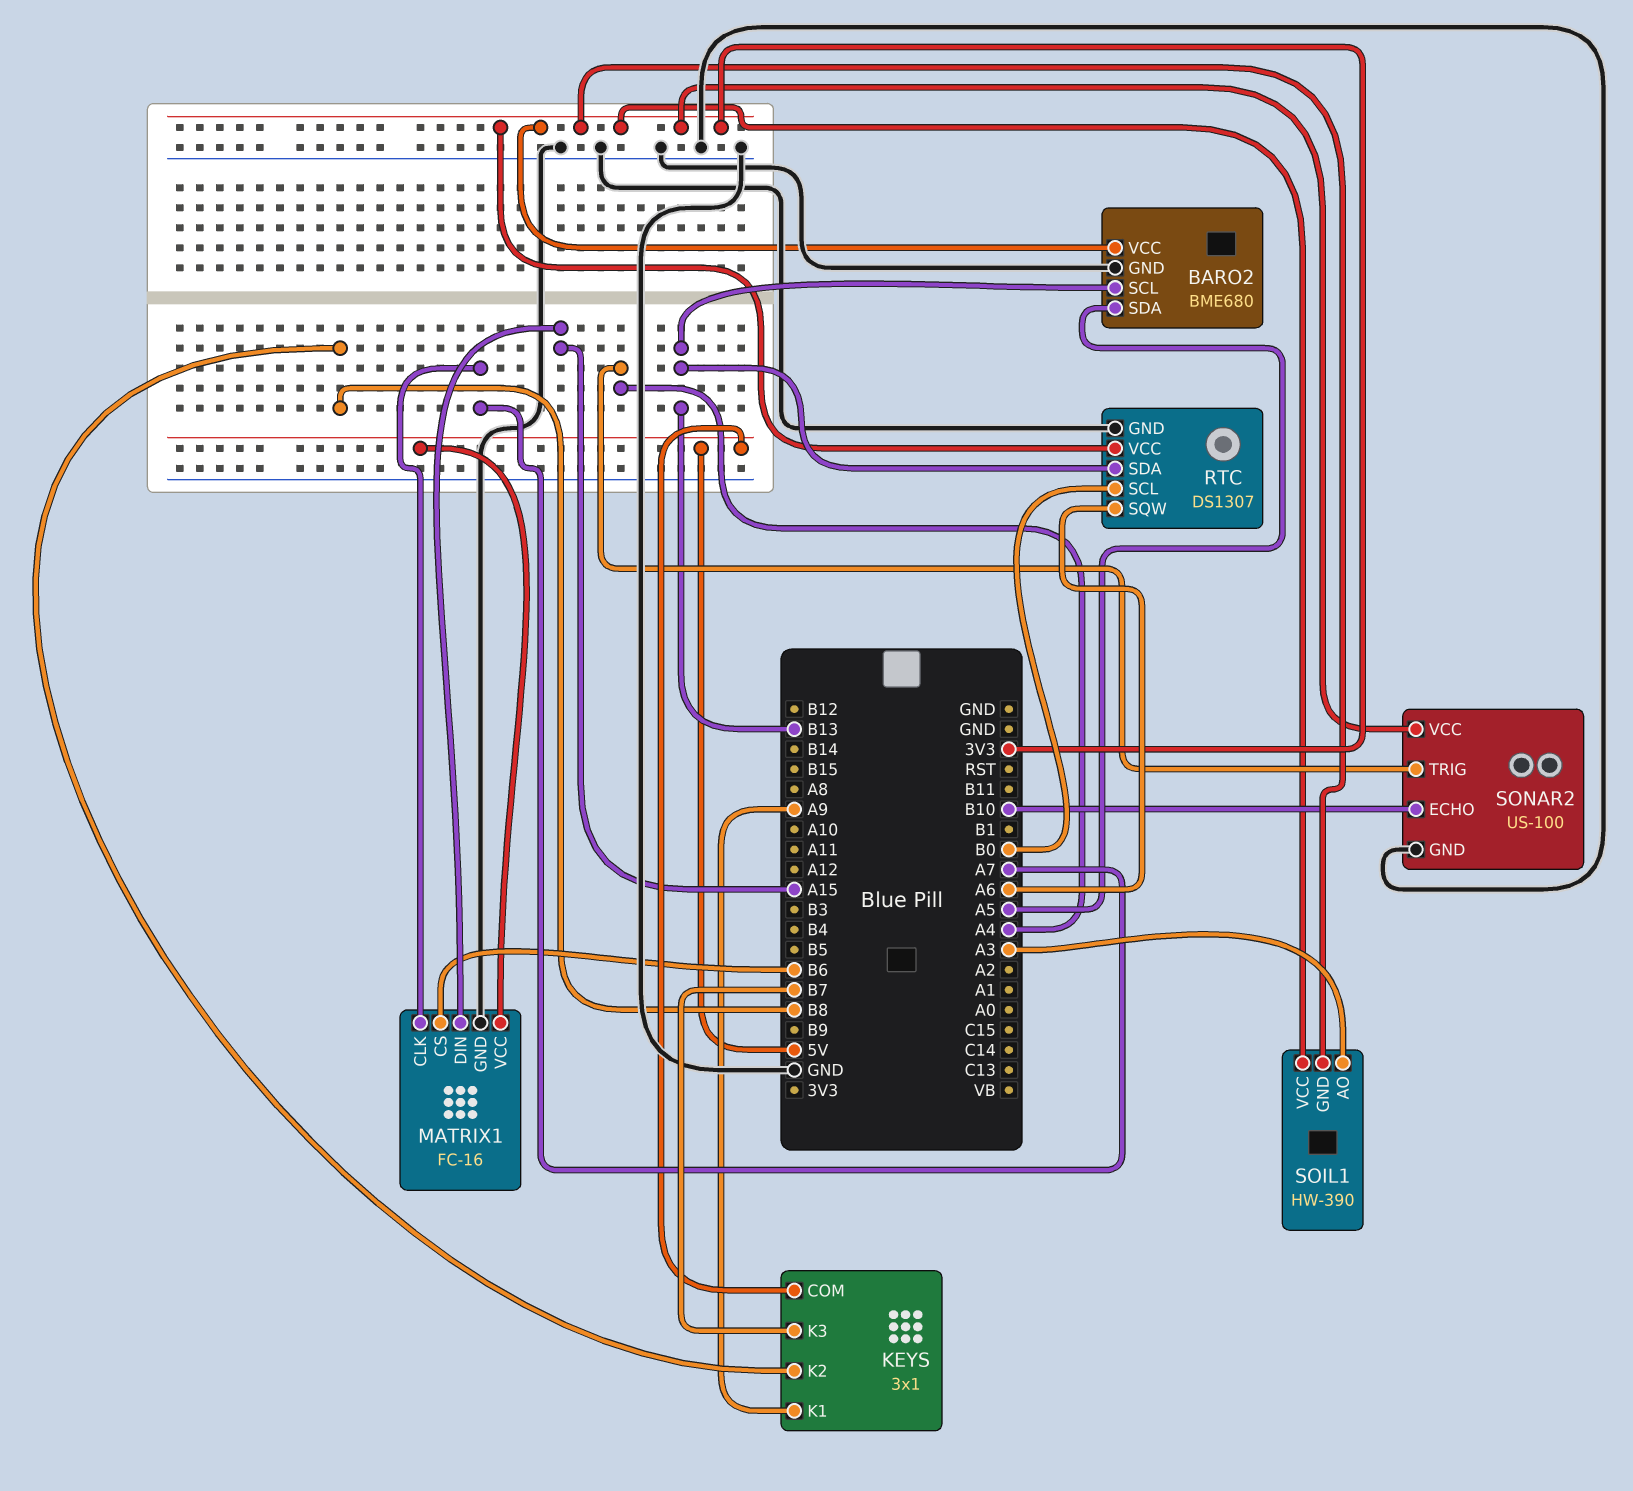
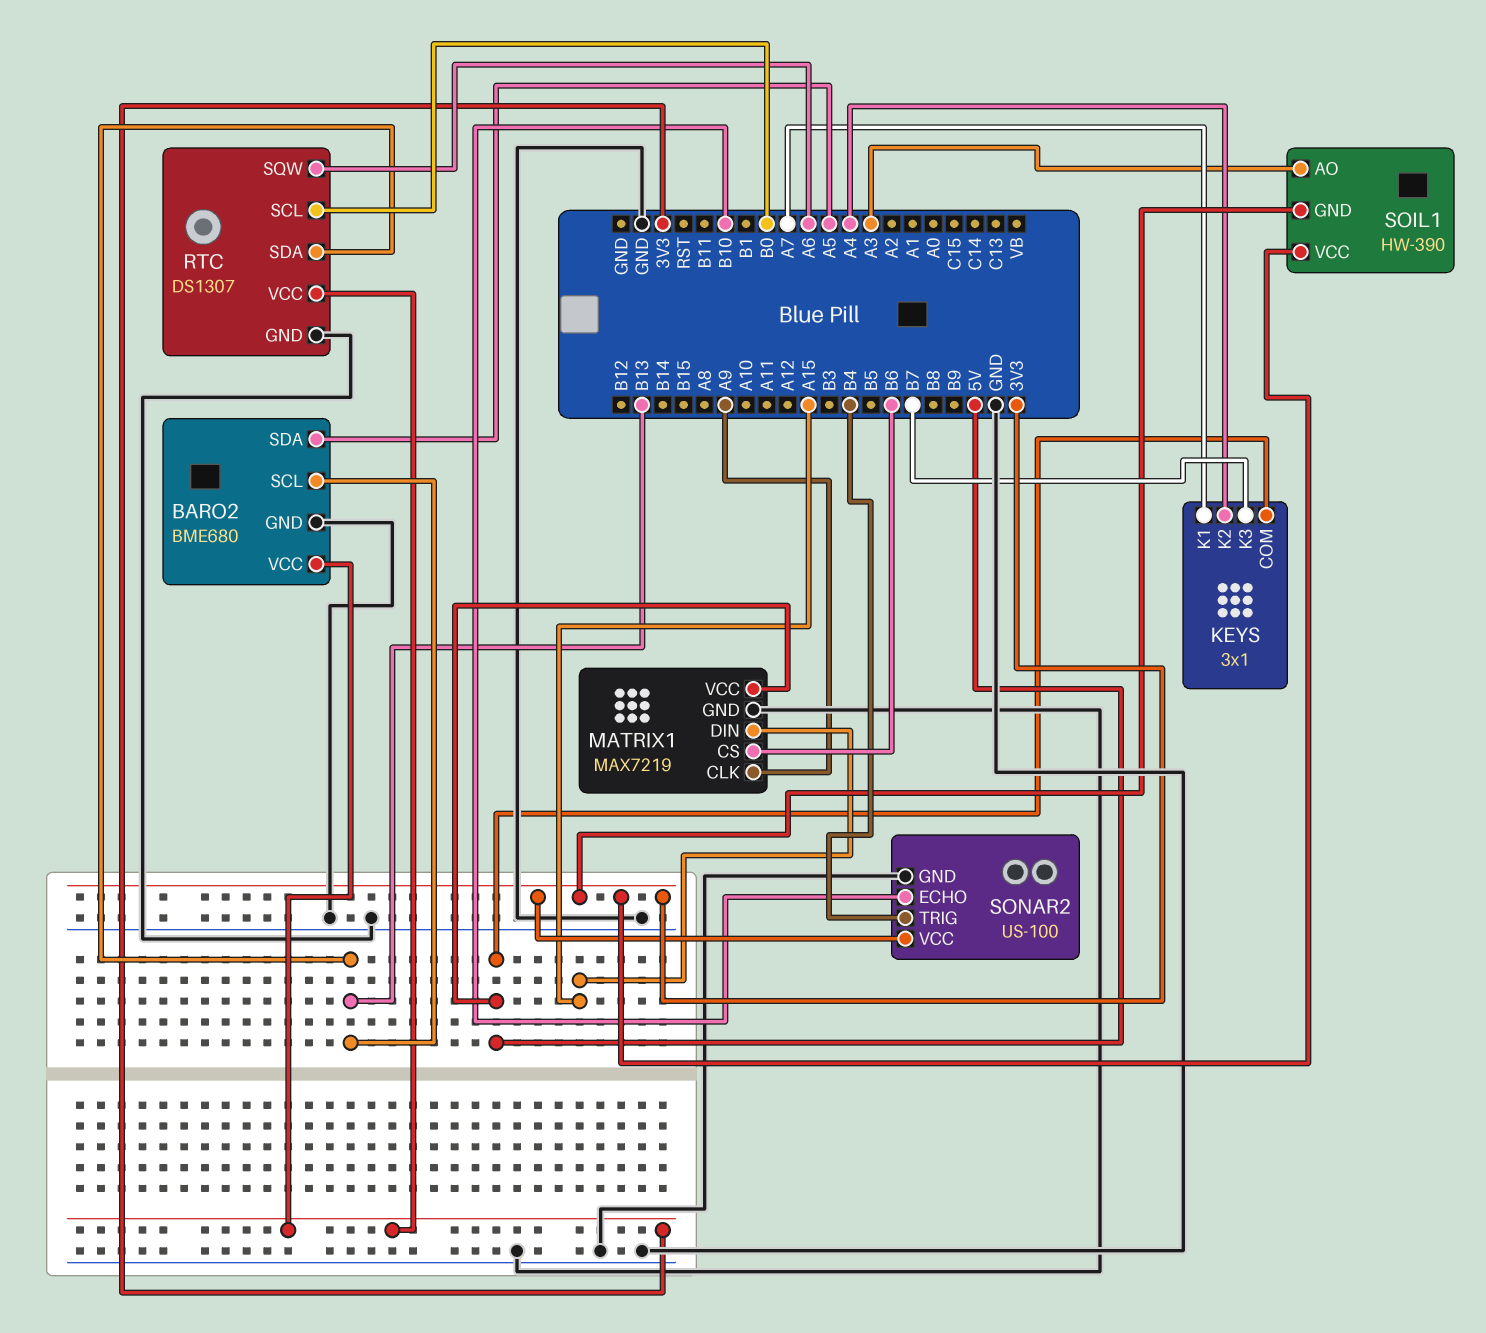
KEYS pin K1: A9 -> A7
KEYS pin K2: B8 -> A4
MATRIX1: FC-16 -> MAX7219
MATRIX1 pin CLK: A7 -> A9
SONAR2 pin TRIG: A4 -> B4

